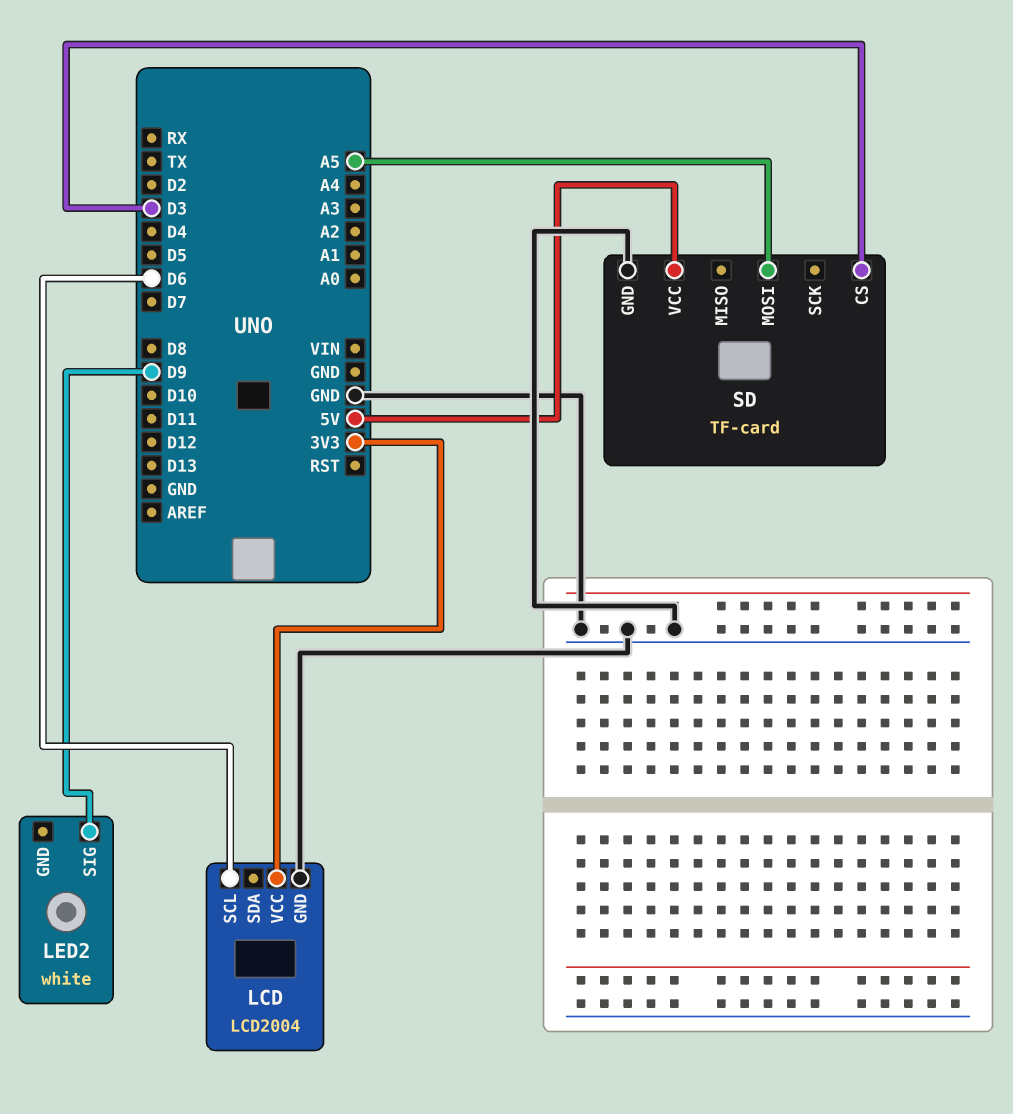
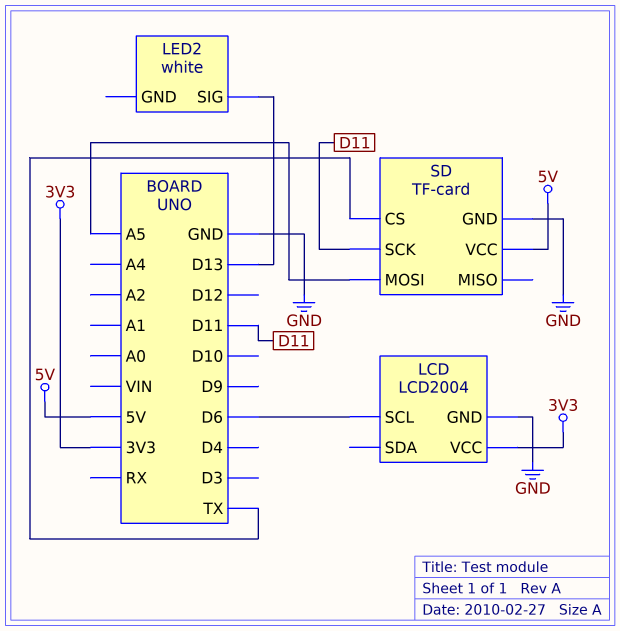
LED2 pin SIG: D9 -> D13
SD pin CS: D3 -> TX
SD pin SCK: none -> D11

